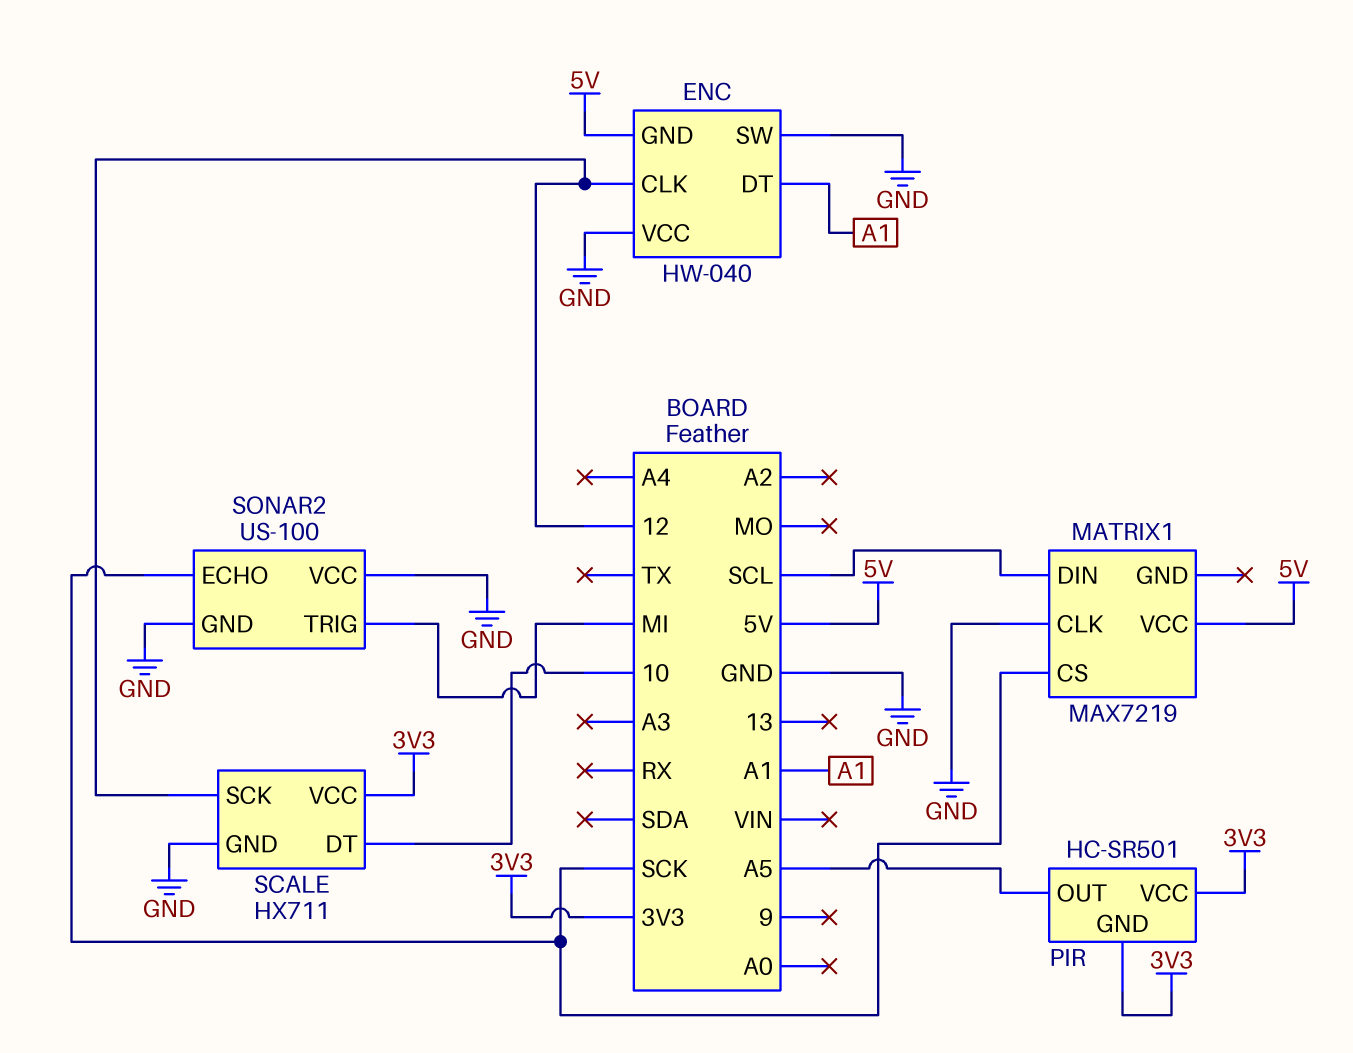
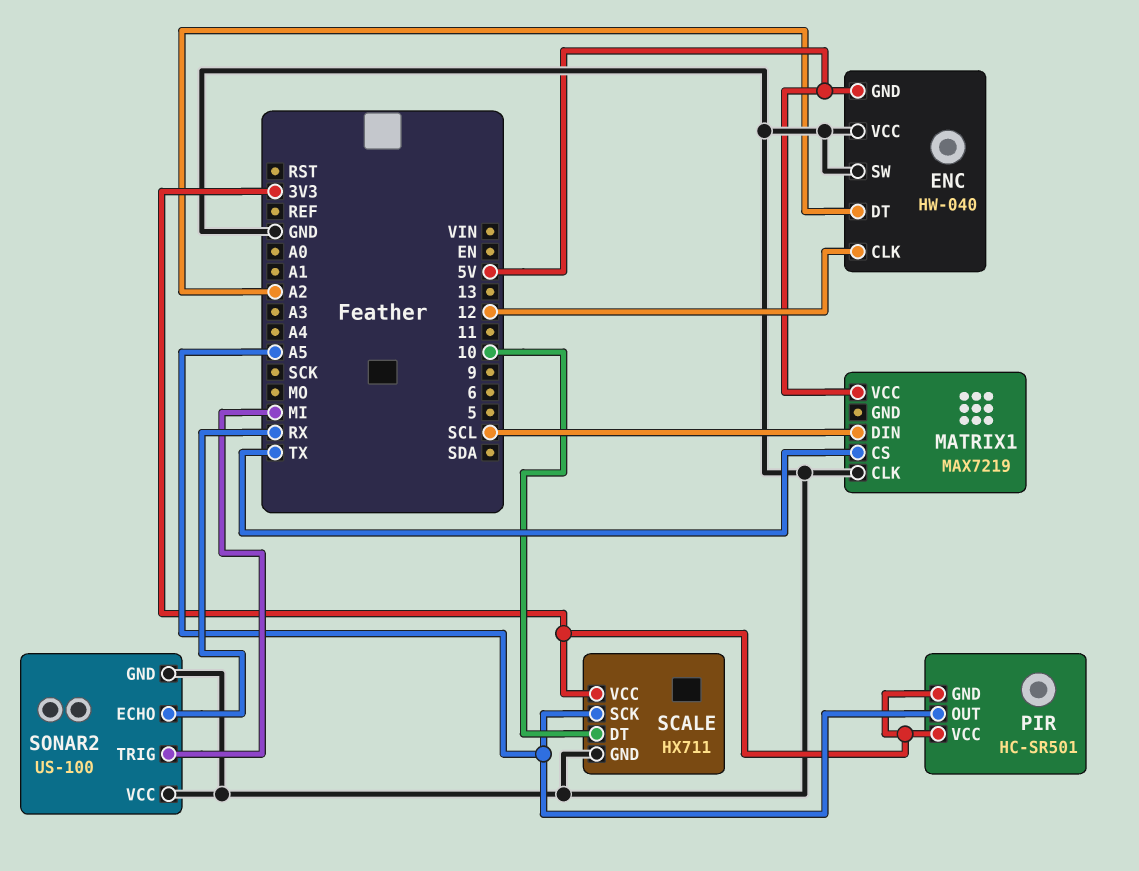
ENC pin DT: A1 -> A2
MATRIX1 pin CS: SCK -> TX
SCALE pin SCK: 12 -> A5
SONAR2 pin ECHO: SCK -> RX

